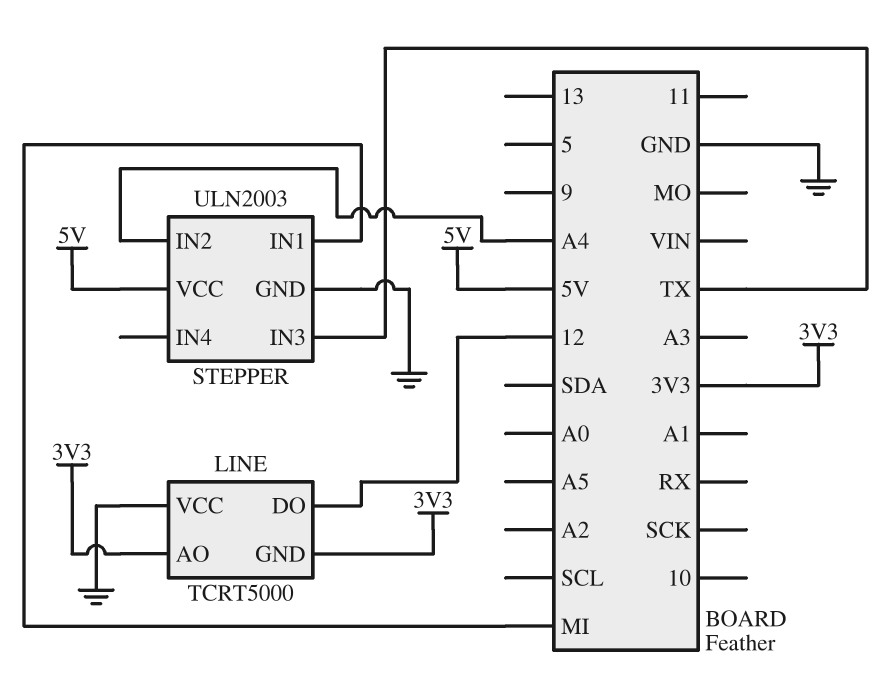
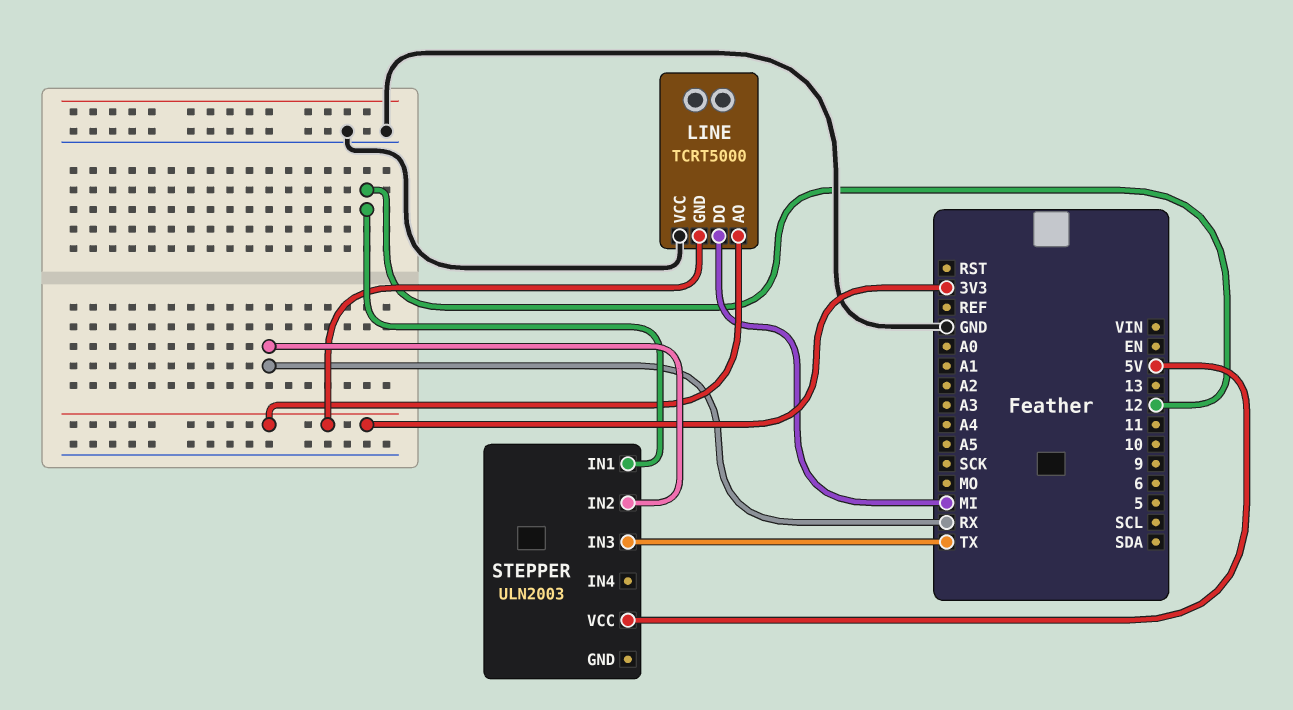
LINE pin DO: 12 -> MI
STEPPER pin GND: GND -> none
STEPPER pin IN1: MI -> 12
STEPPER pin IN2: A4 -> RX

